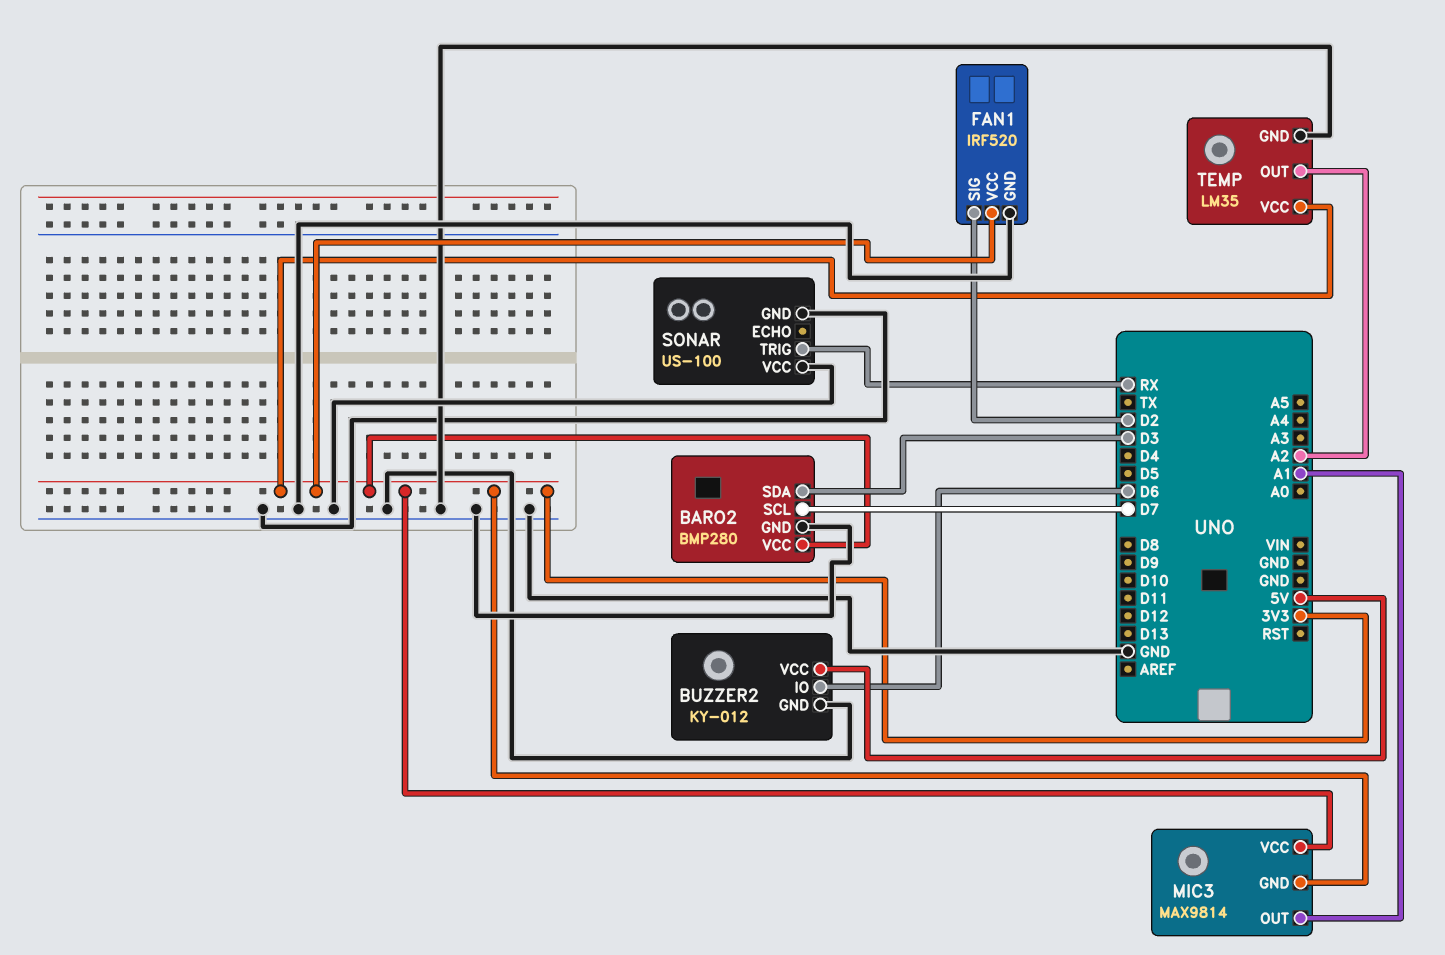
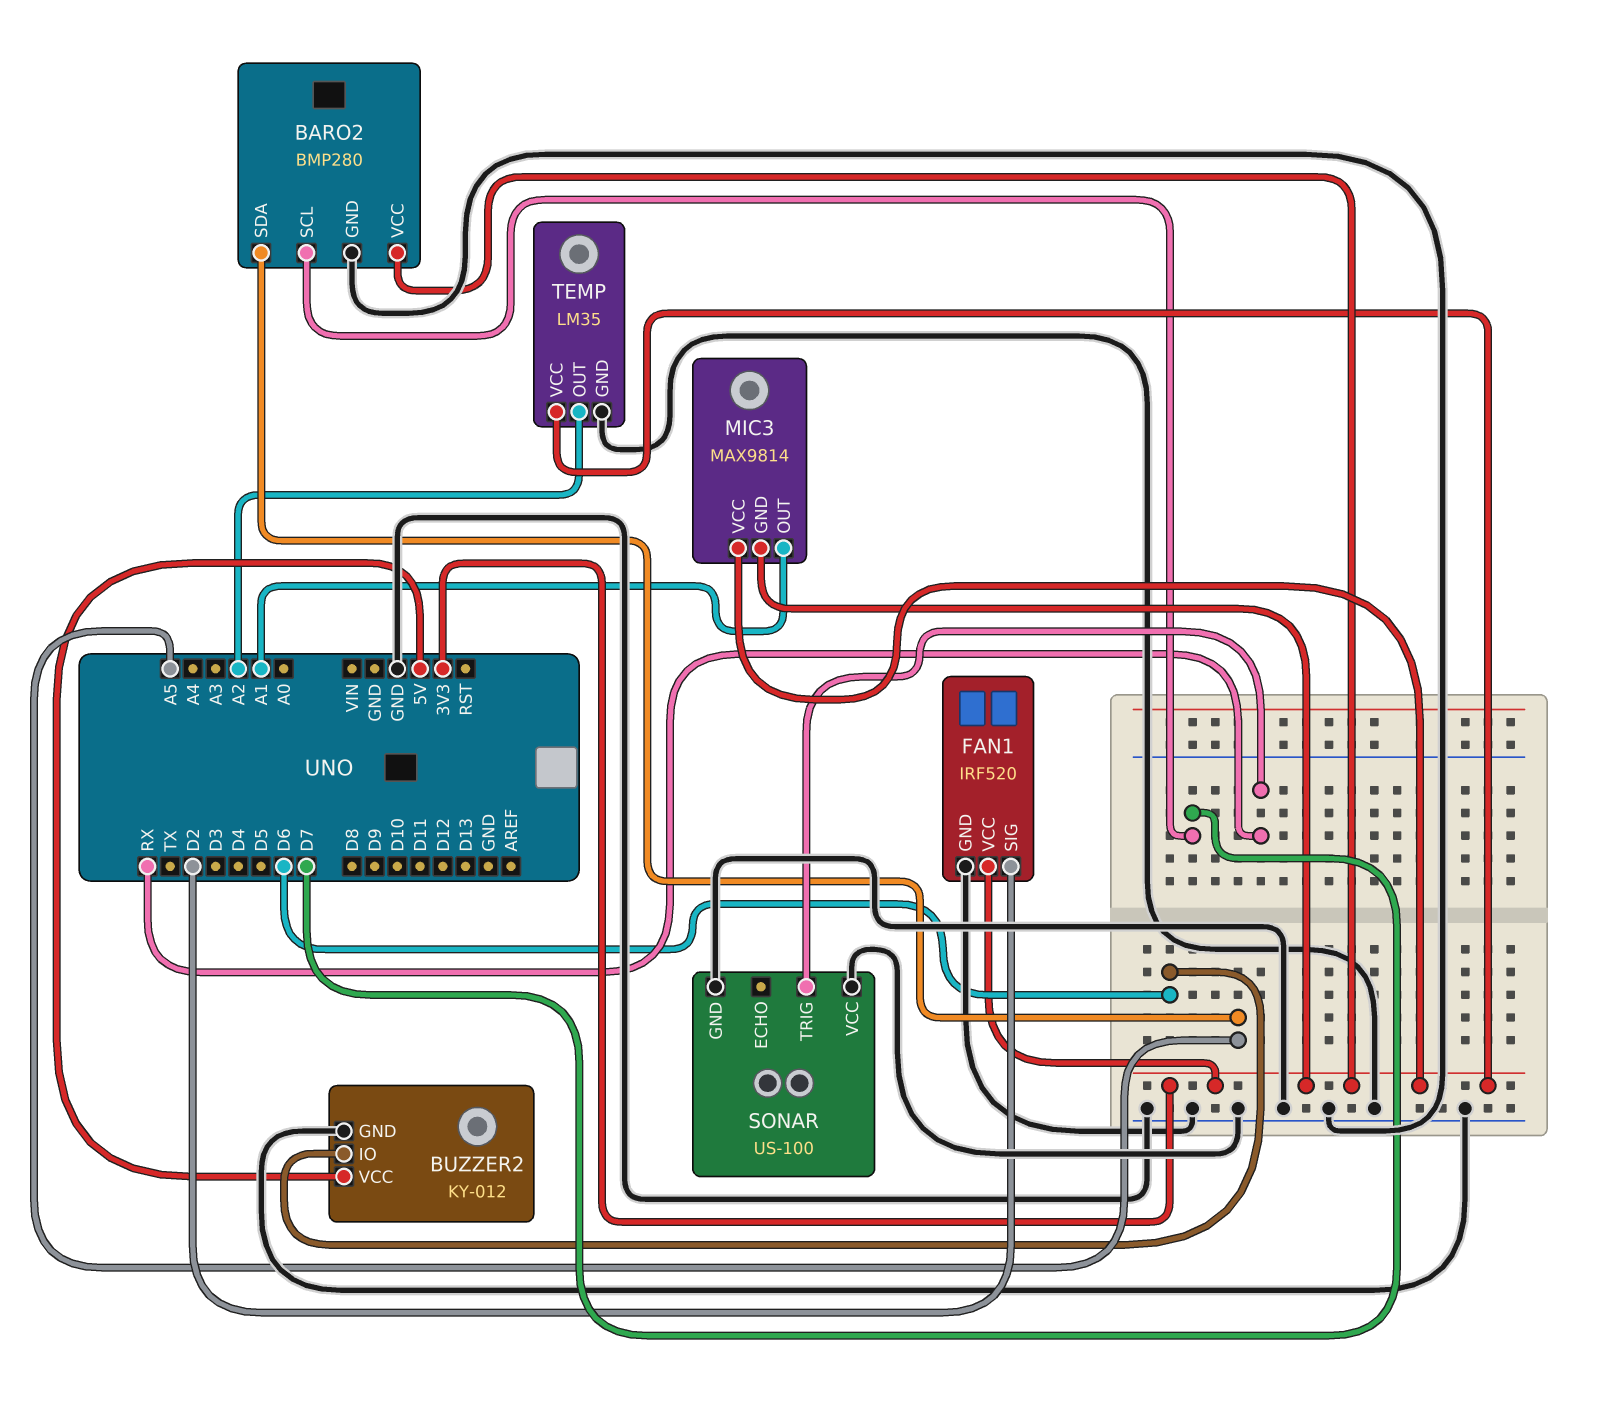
BARO2 pin SDA: D3 -> A5

